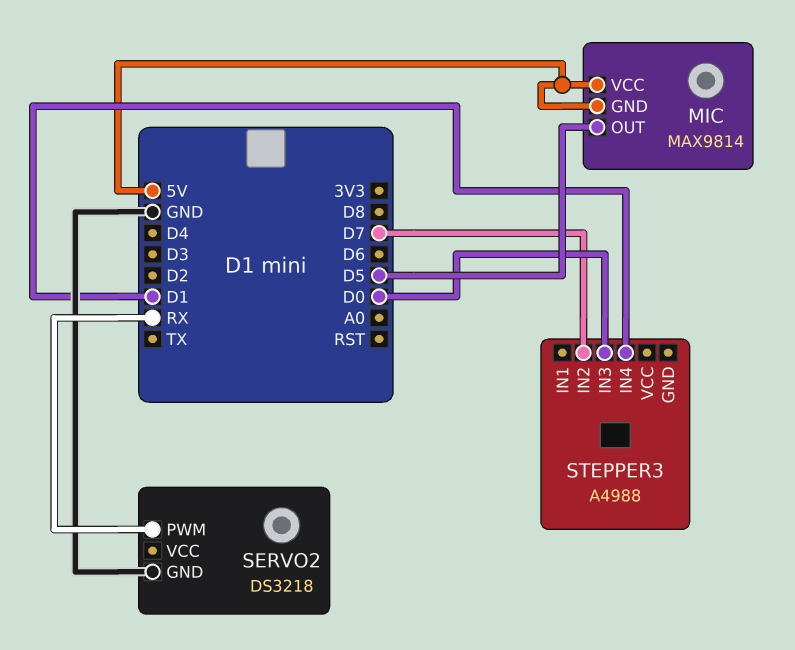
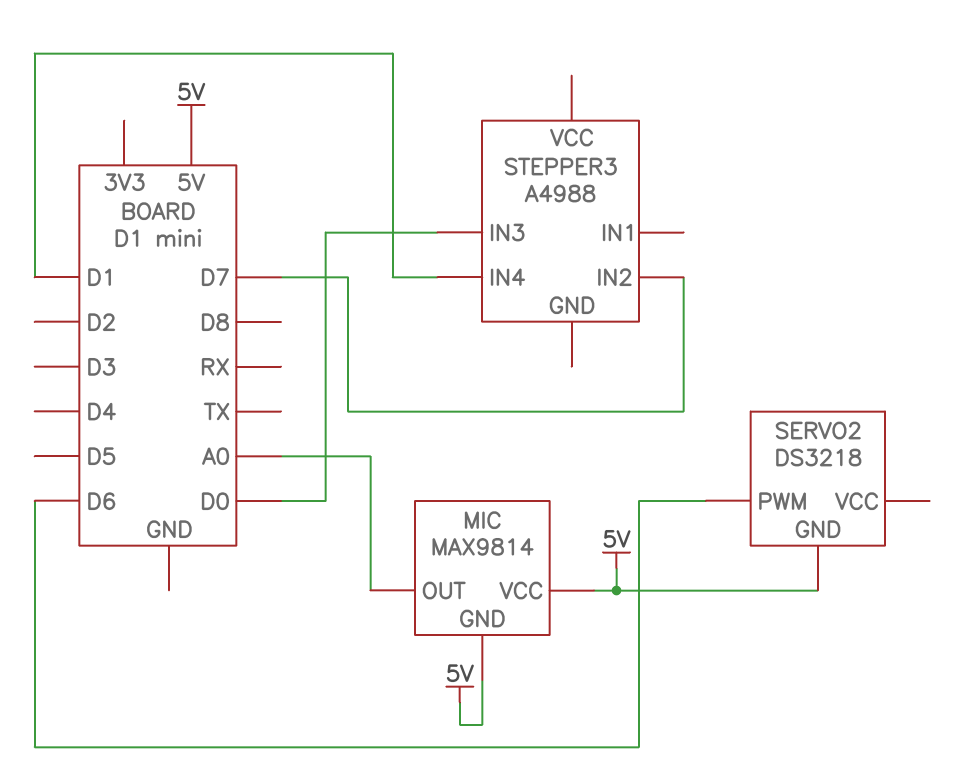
MIC pin OUT: D5 -> A0
SERVO2 pin GND: GND -> 5V
SERVO2 pin PWM: RX -> D6

